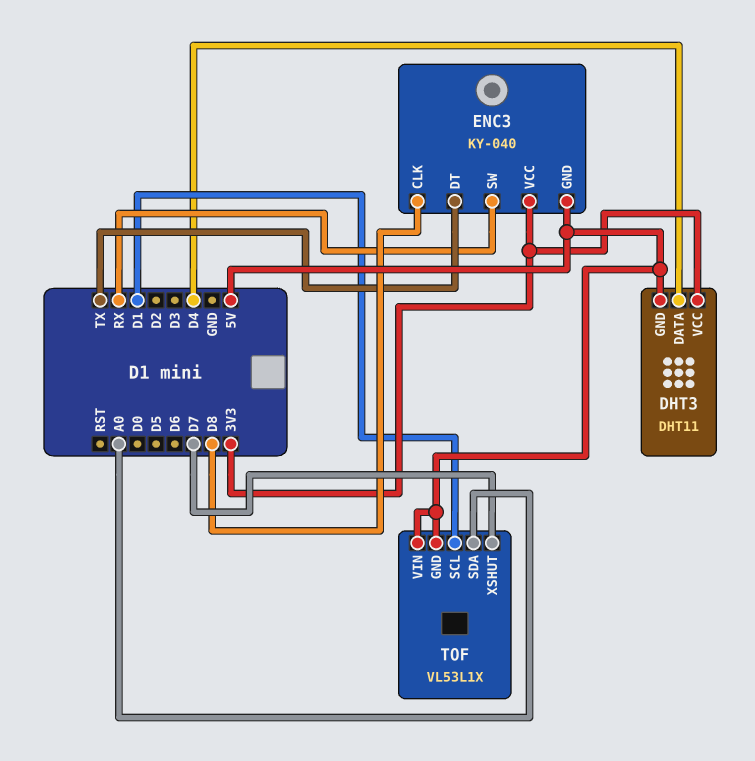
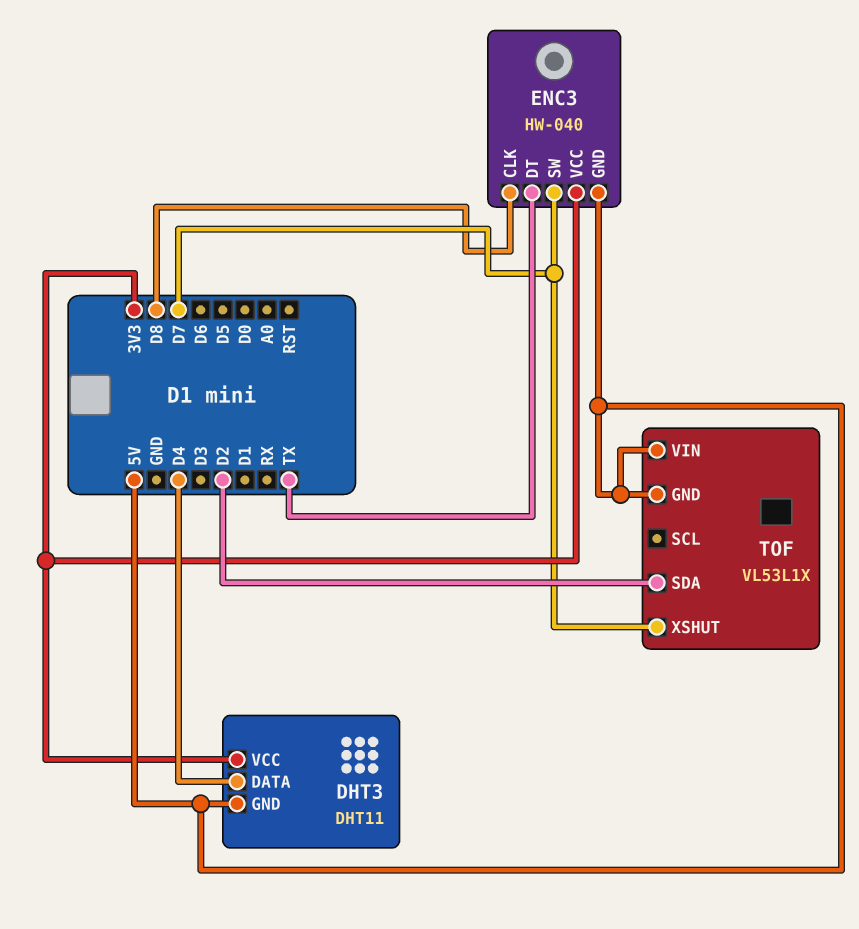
ENC3: KY-040 -> HW-040
ENC3 pin SW: RX -> D7
TOF pin SCL: D1 -> none
TOF pin SDA: A0 -> D2

